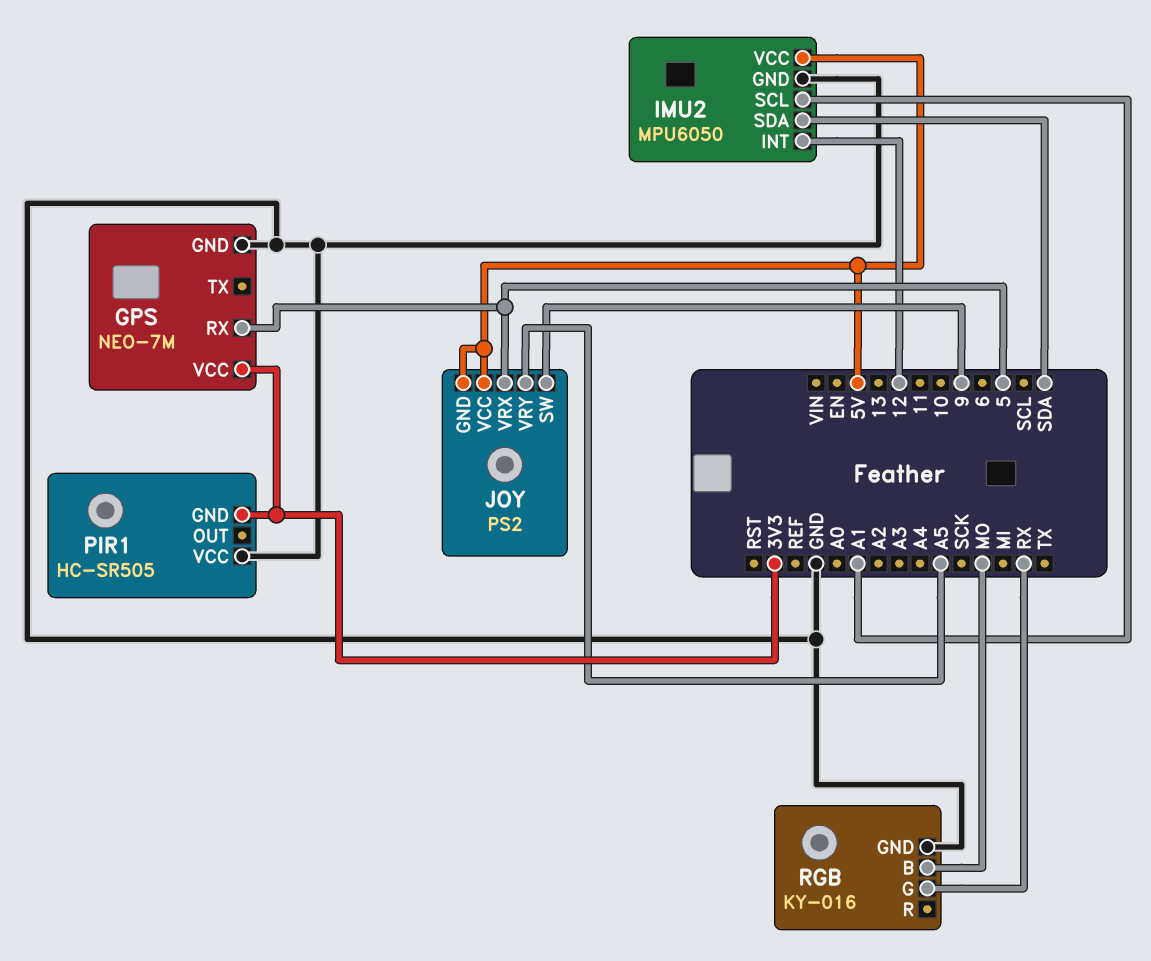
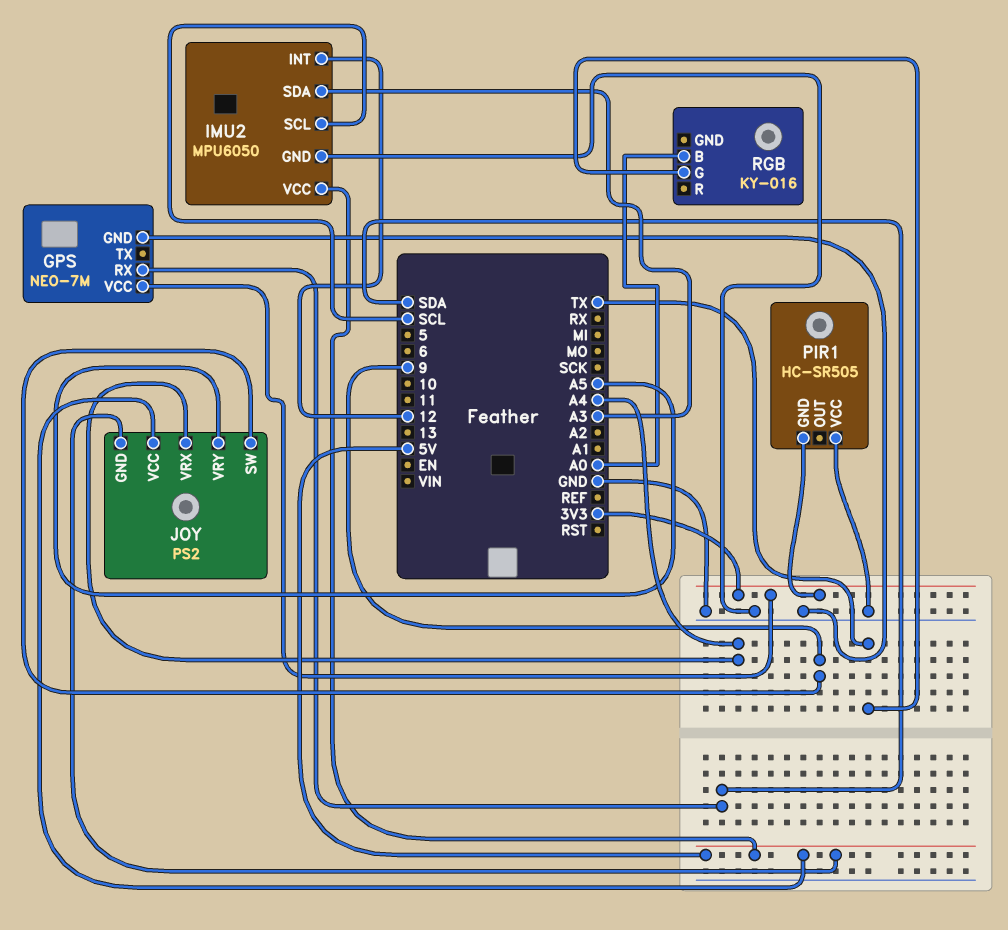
GPS pin RX: 5 -> SDA
IMU2 pin SCL: A1 -> SCL
IMU2 pin SDA: SDA -> A3
JOY pin VRX: 5 -> A4
RGB pin B: MO -> A0
RGB pin G: RX -> TX
RGB pin GND: GND -> none

